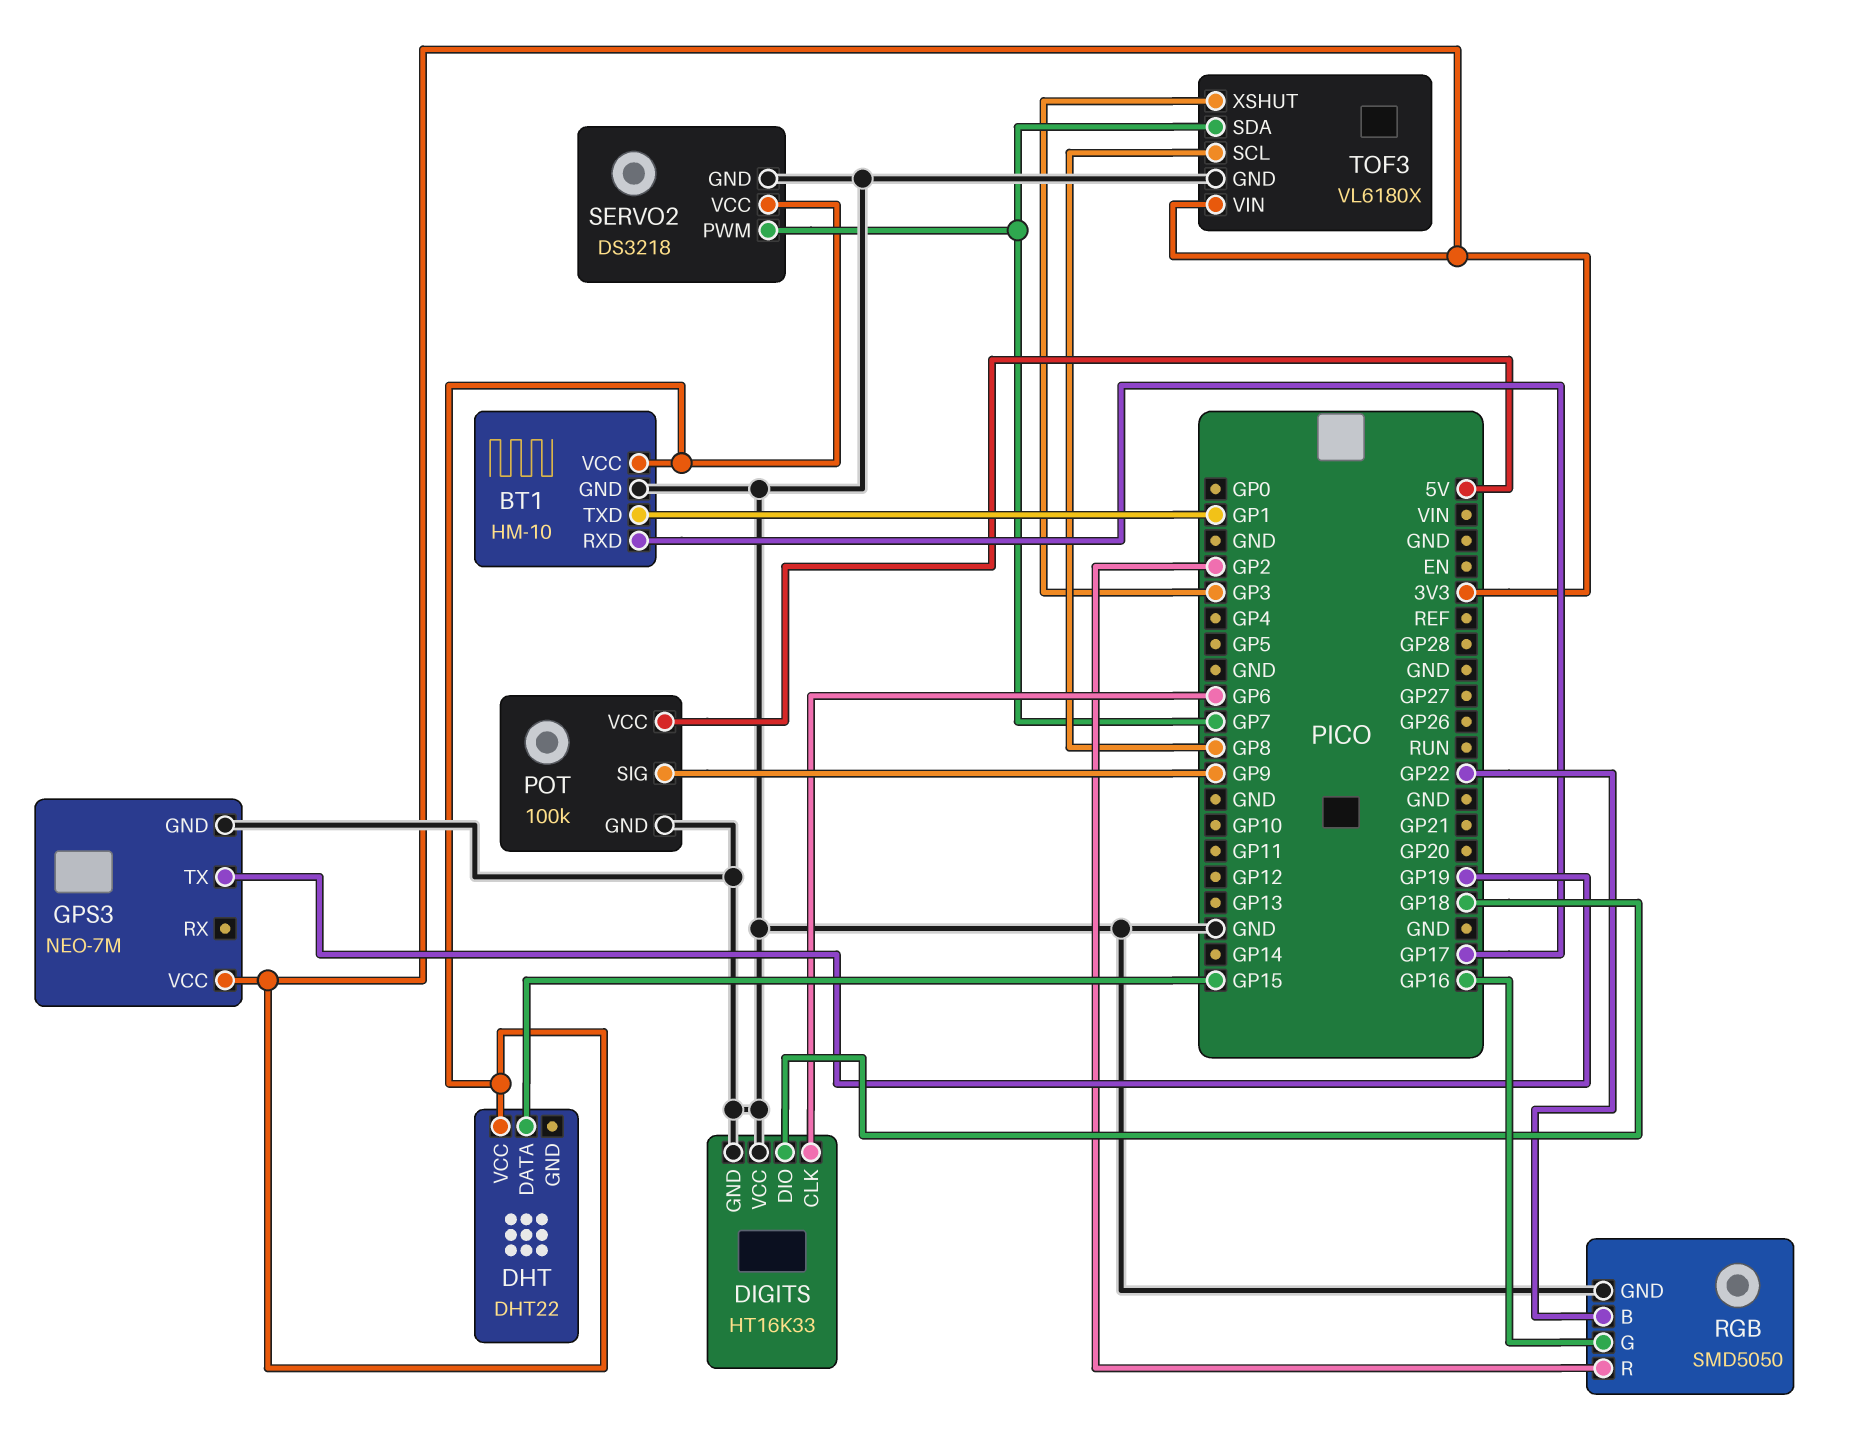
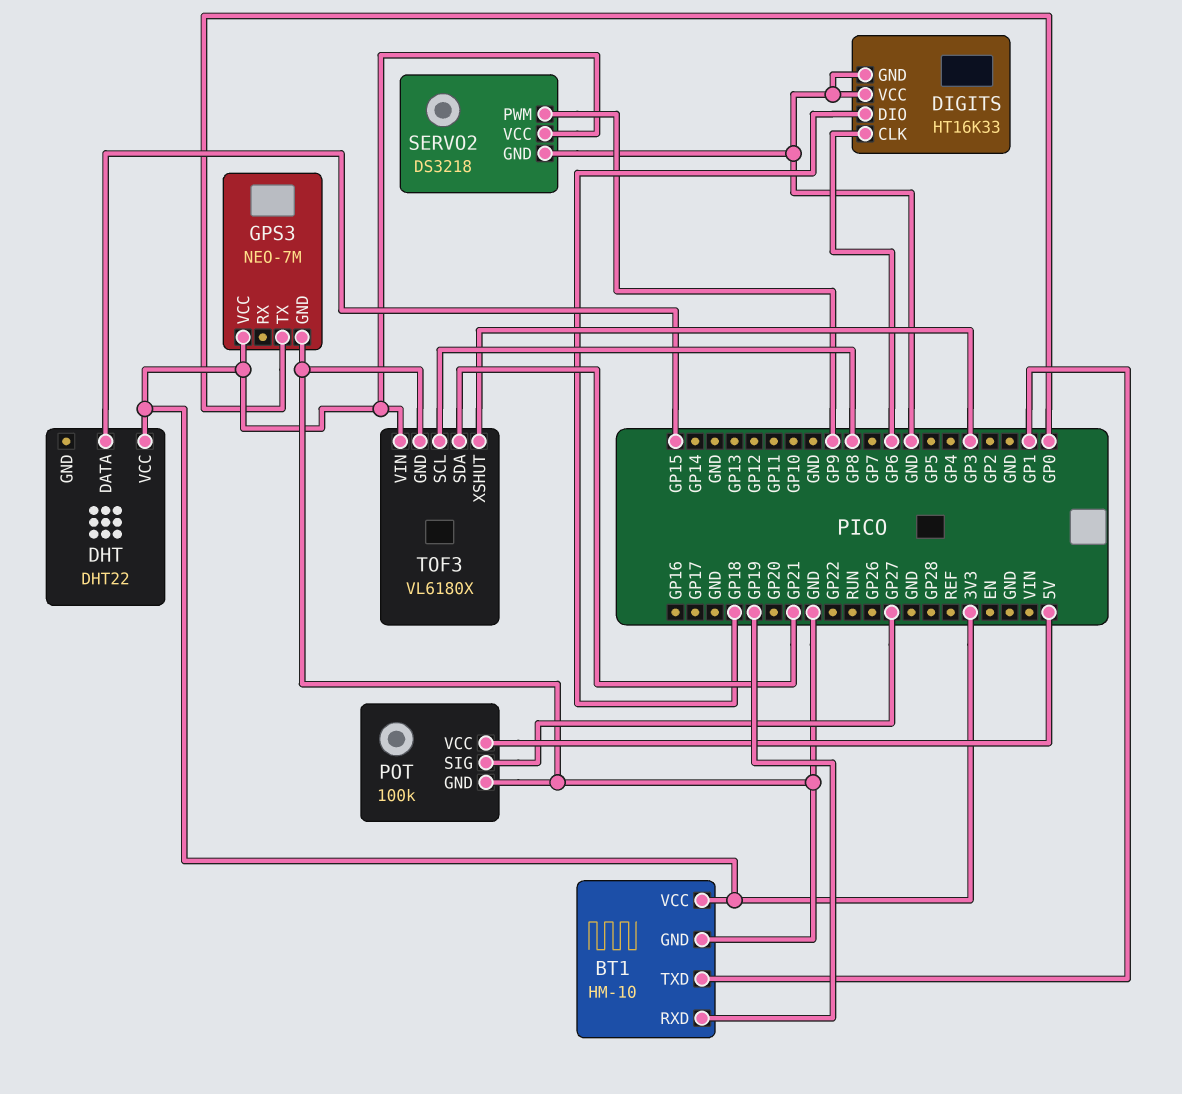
BT1 pin RXD: GP17 -> GP19
GPS3 pin TX: GP19 -> GP0
POT pin SIG: GP9 -> GP27
RGB: SMD5050 -> none
RGB pin B: GP22 -> none
RGB pin G: GP16 -> none
RGB pin GND: GND -> none
RGB pin R: GP2 -> none
SERVO2 pin PWM: GP7 -> GP9
TOF3 pin SDA: GP7 -> GP21

